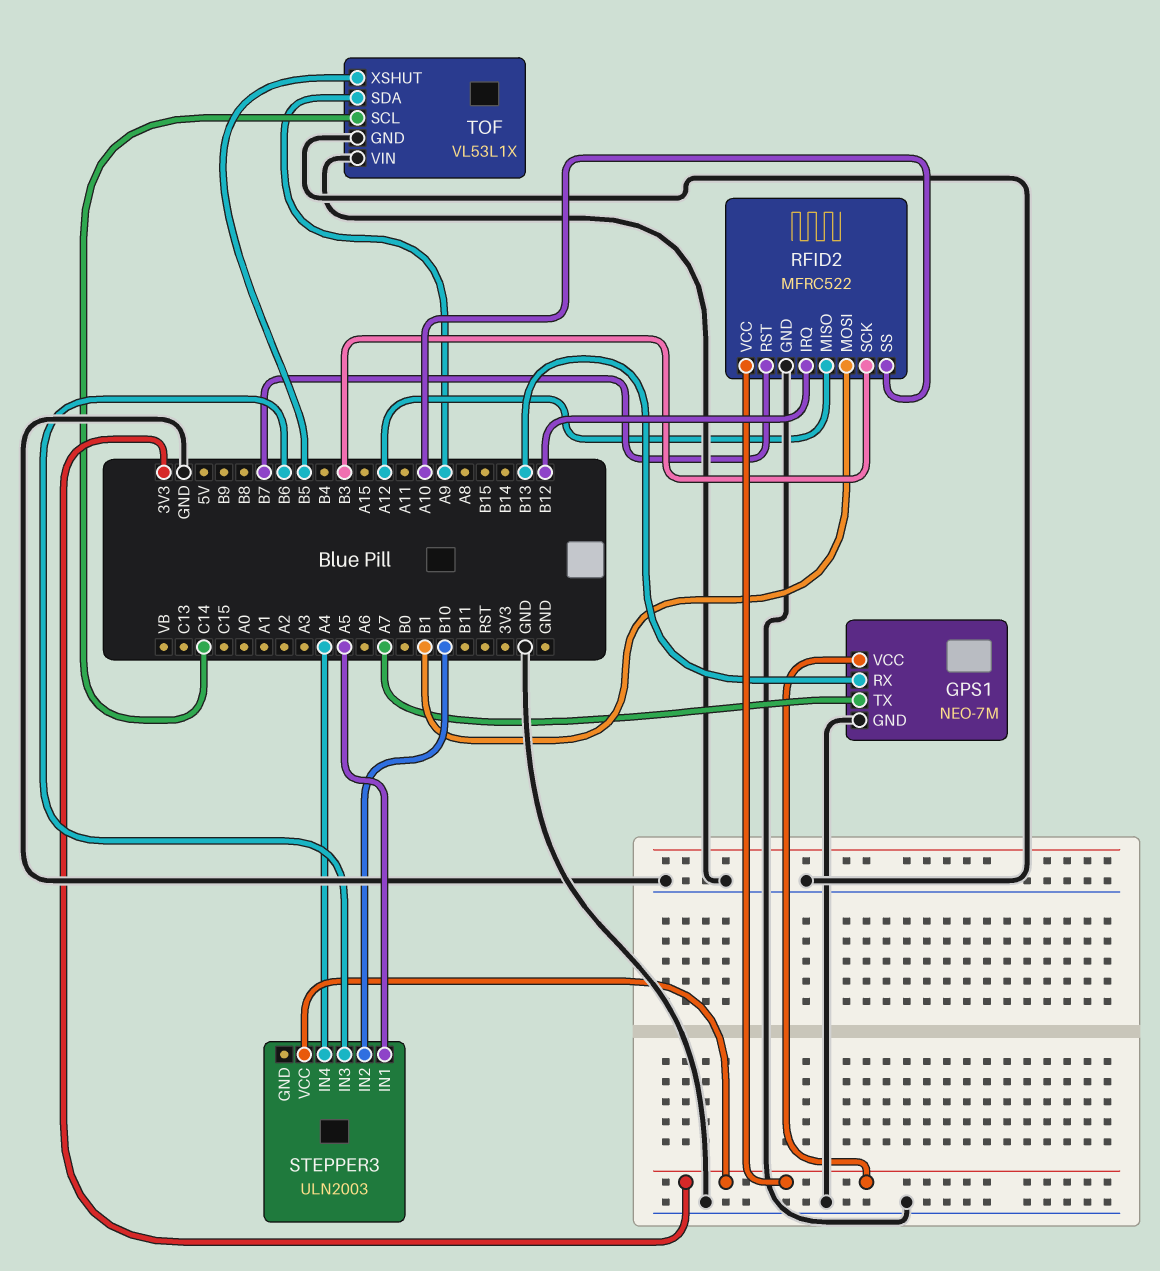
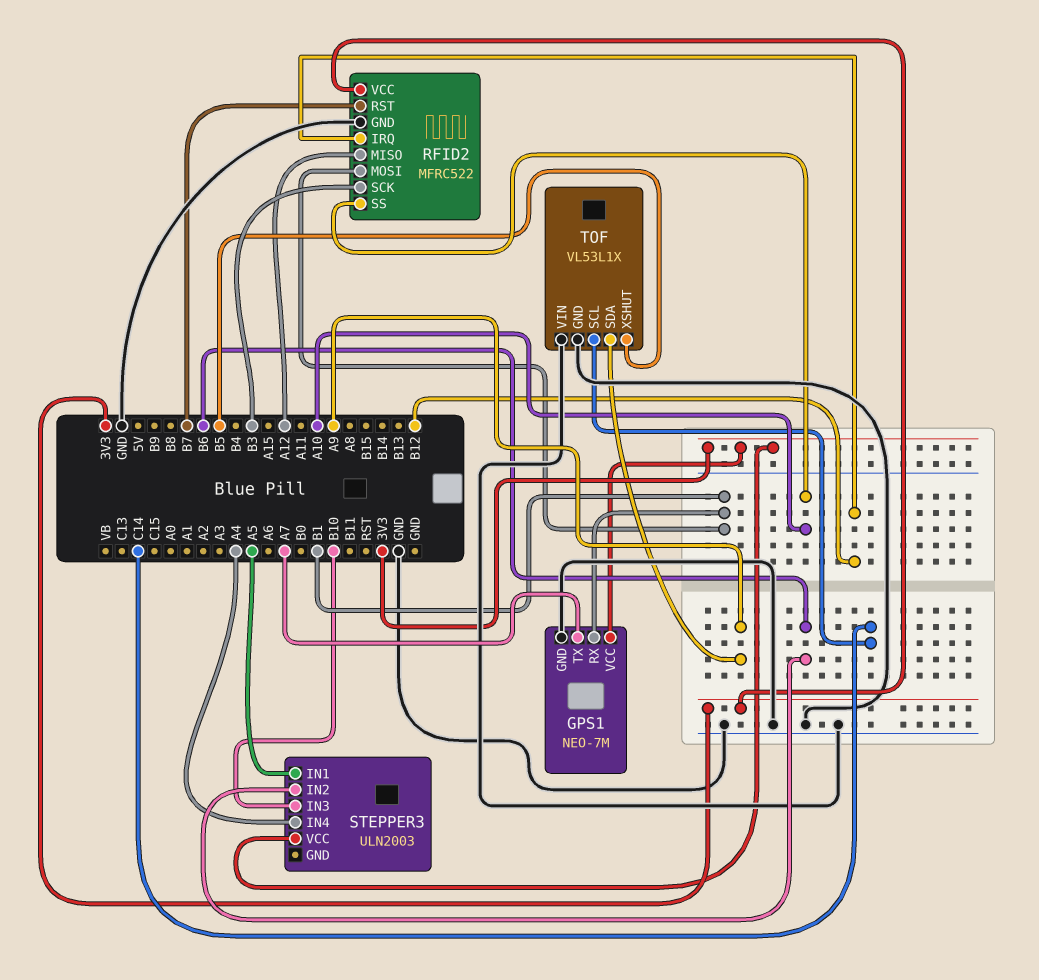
GPS1 pin RX: B13 -> B1
STEPPER3 pin IN2: B10 -> B6
STEPPER3 pin IN3: B6 -> B10

